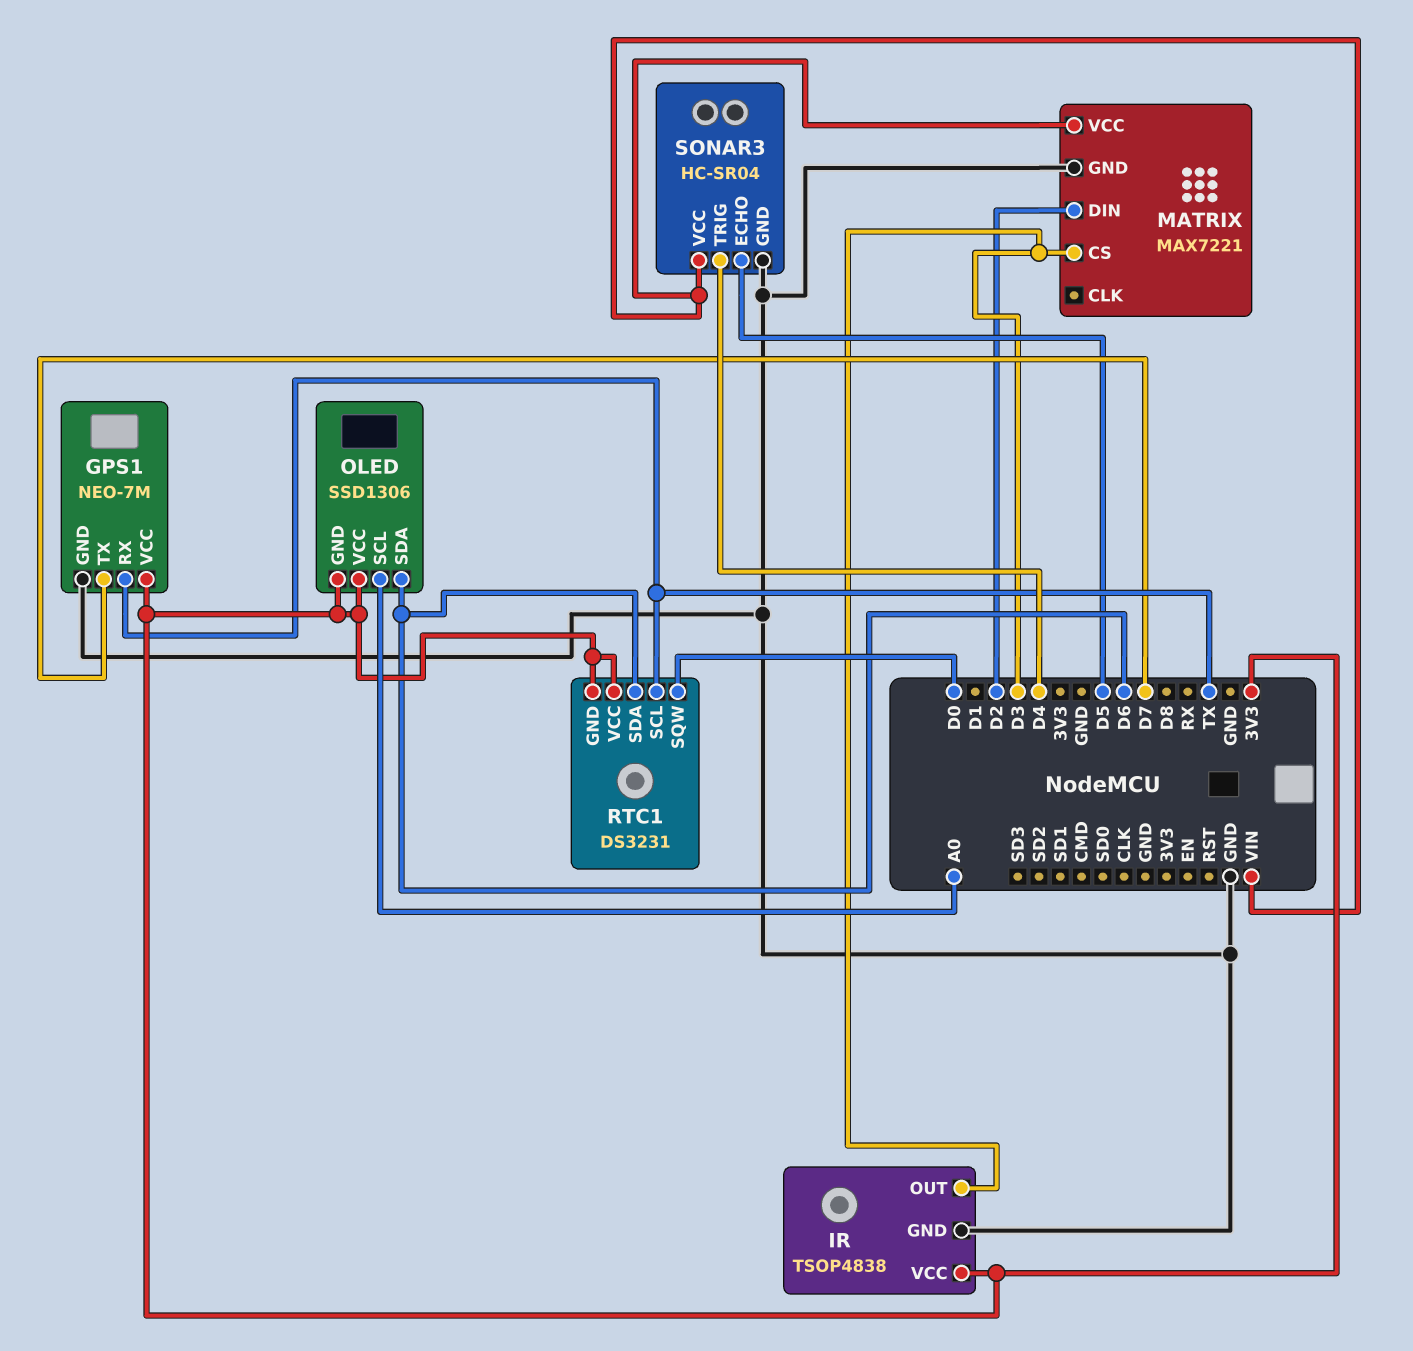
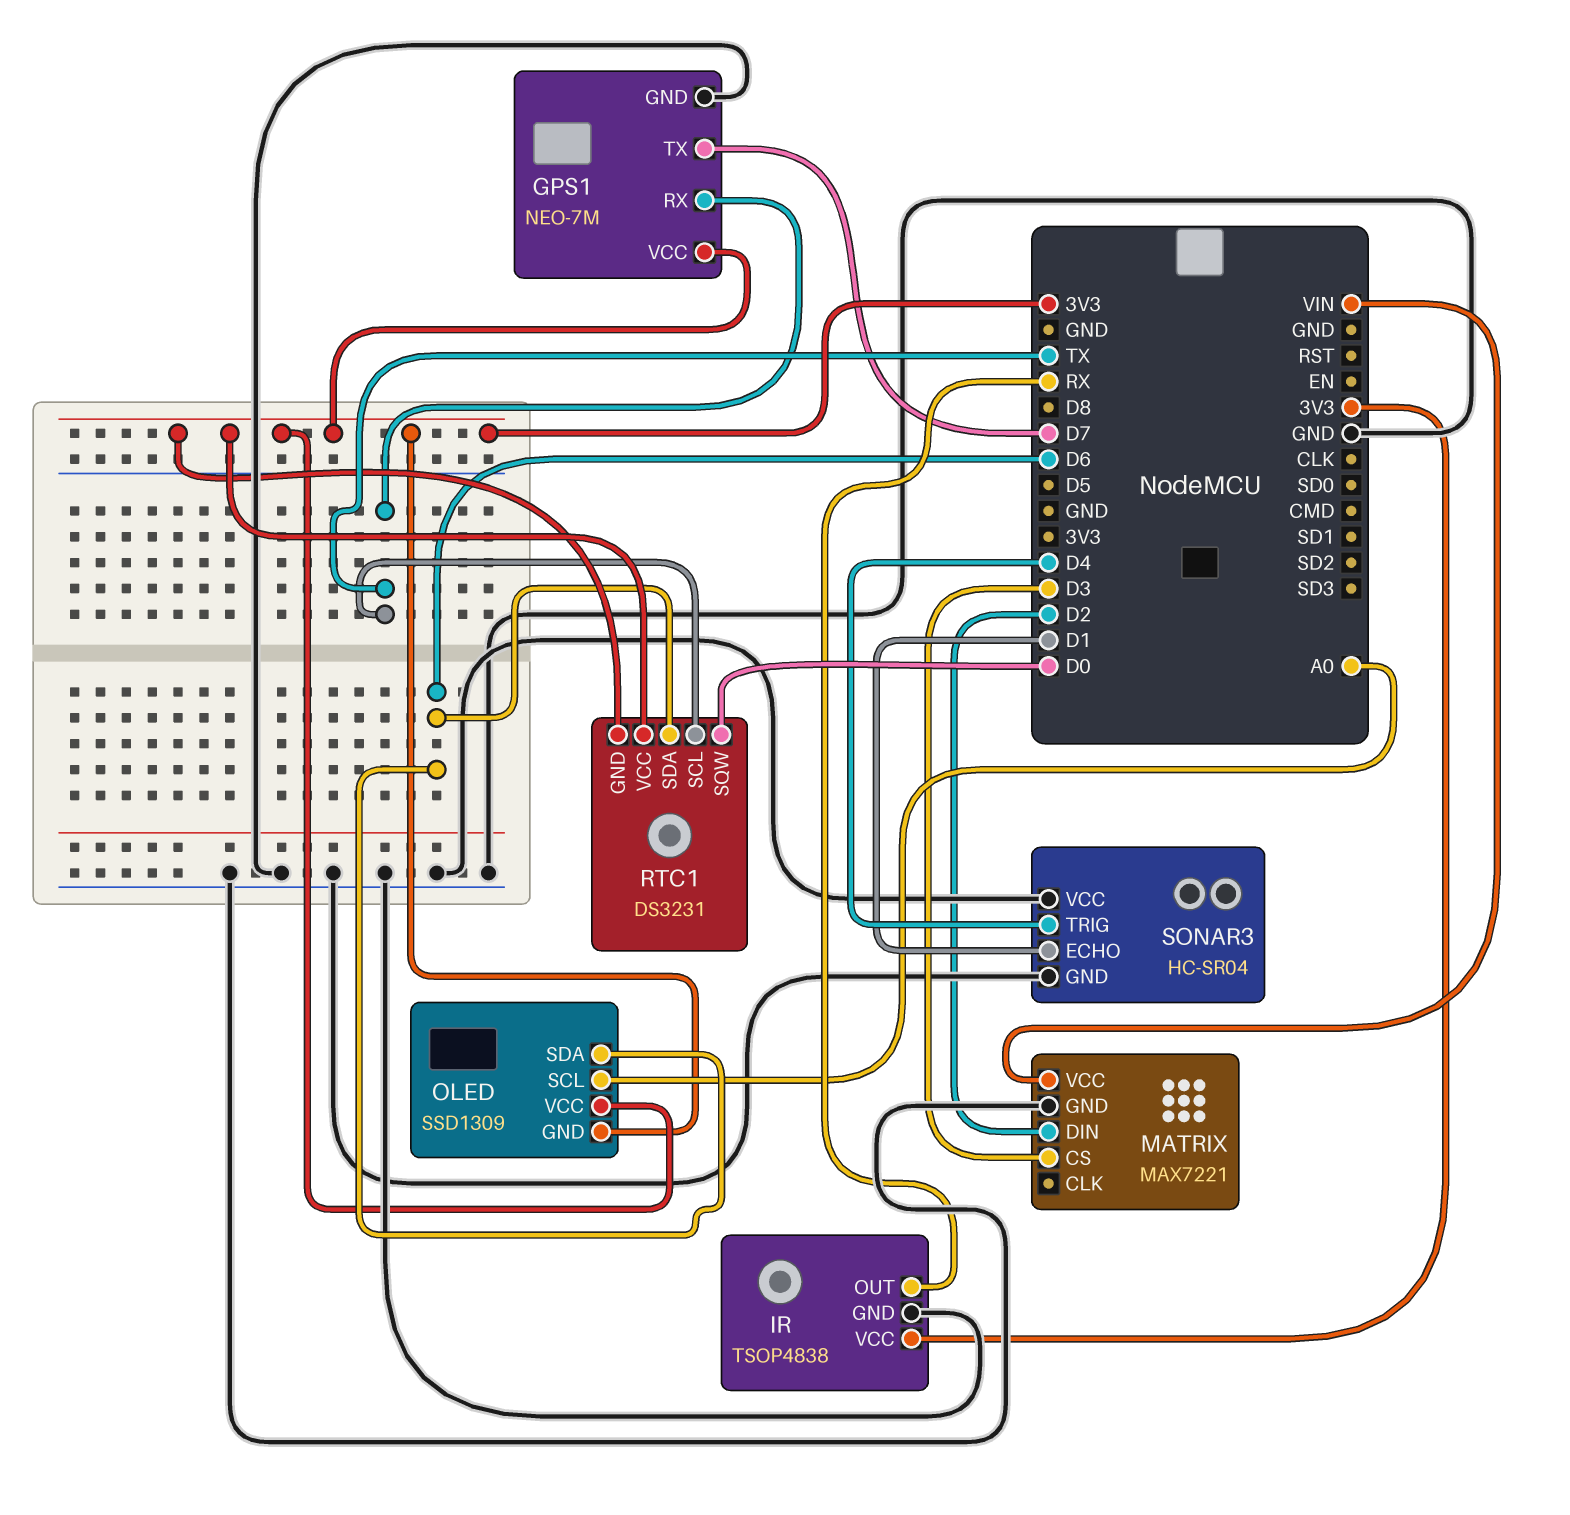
IR pin OUT: D3 -> RX
OLED: SSD1306 -> SSD1309
SONAR3 pin ECHO: D5 -> D1
SONAR3 pin VCC: VIN -> GND

